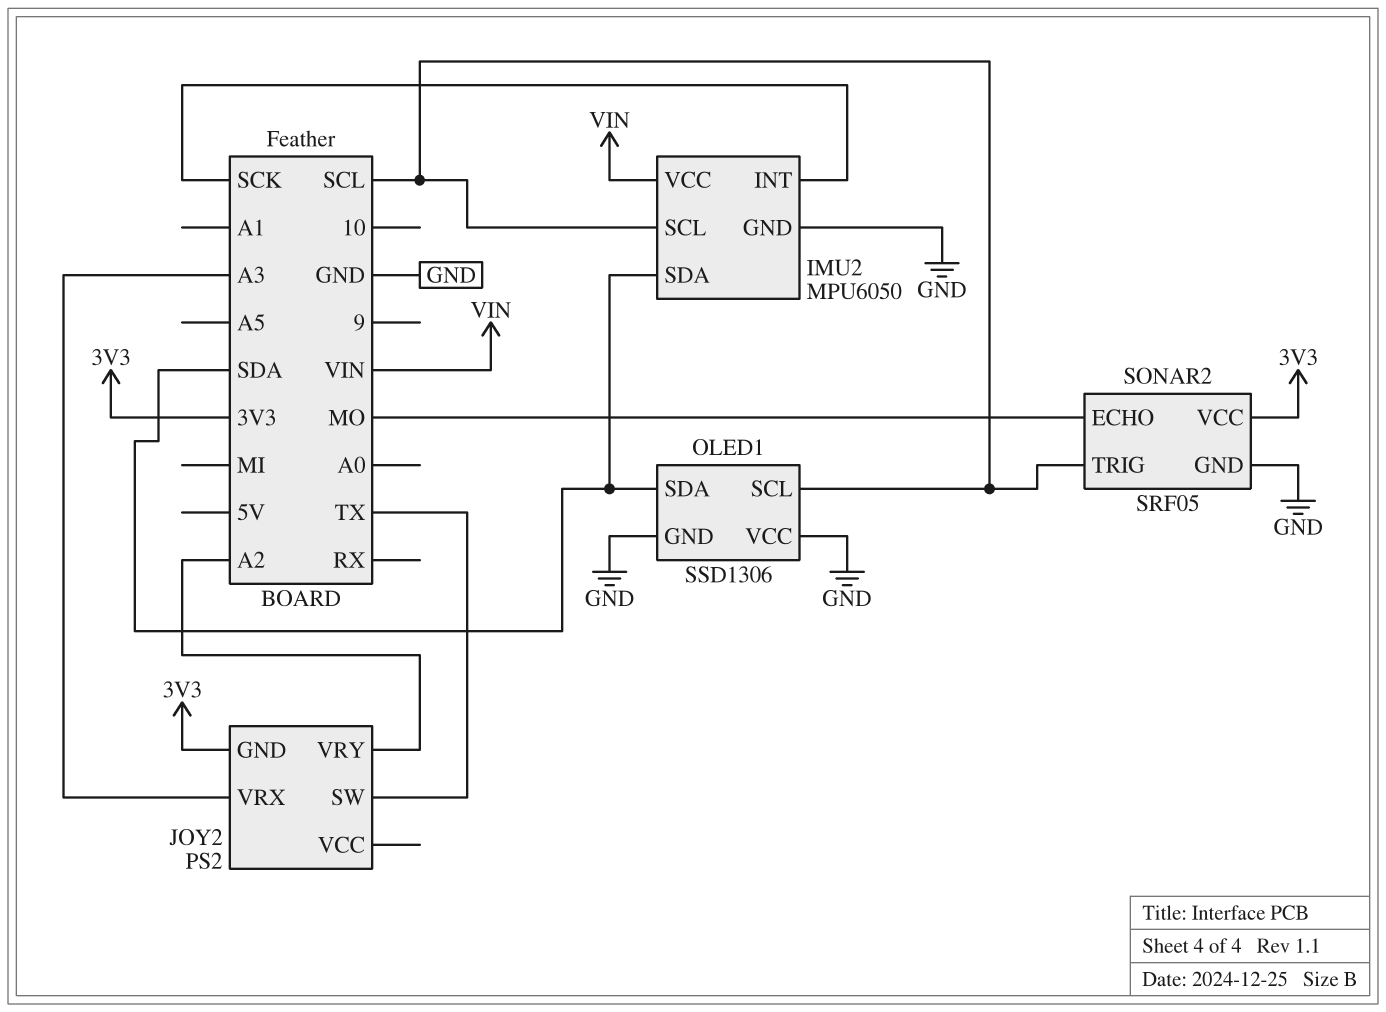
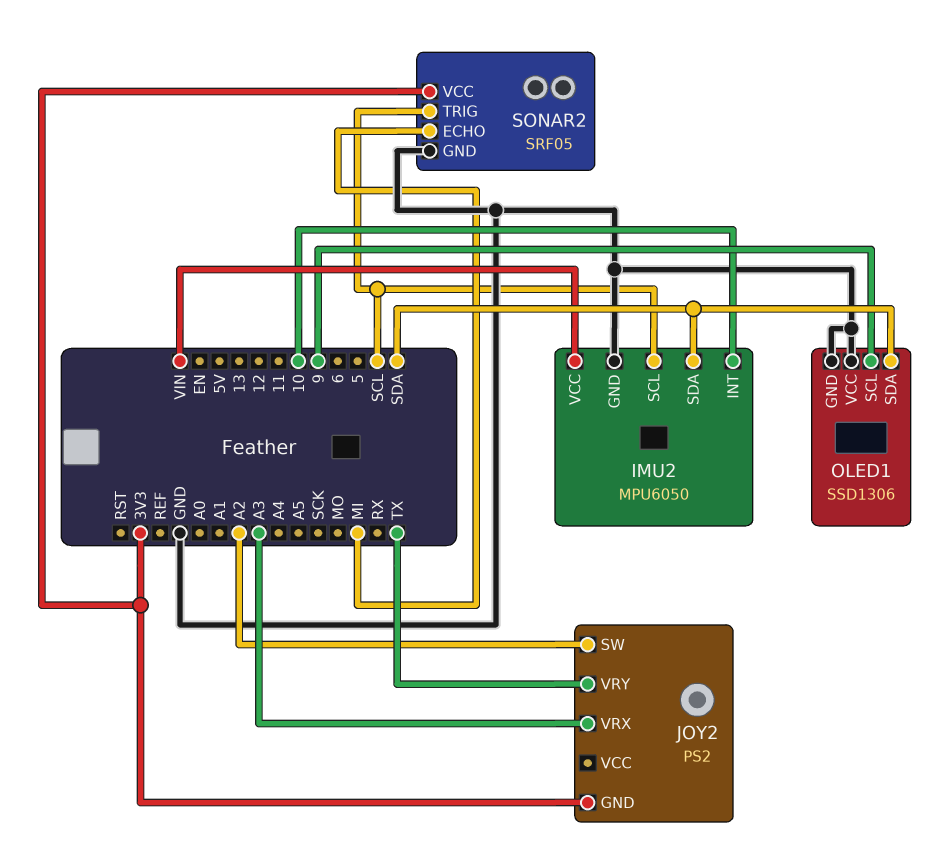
IMU2 pin INT: SCK -> 10
JOY2 pin SW: TX -> A2
JOY2 pin VRY: A2 -> TX
OLED1 pin SCL: SCL -> 9
SONAR2 pin ECHO: MO -> MI

